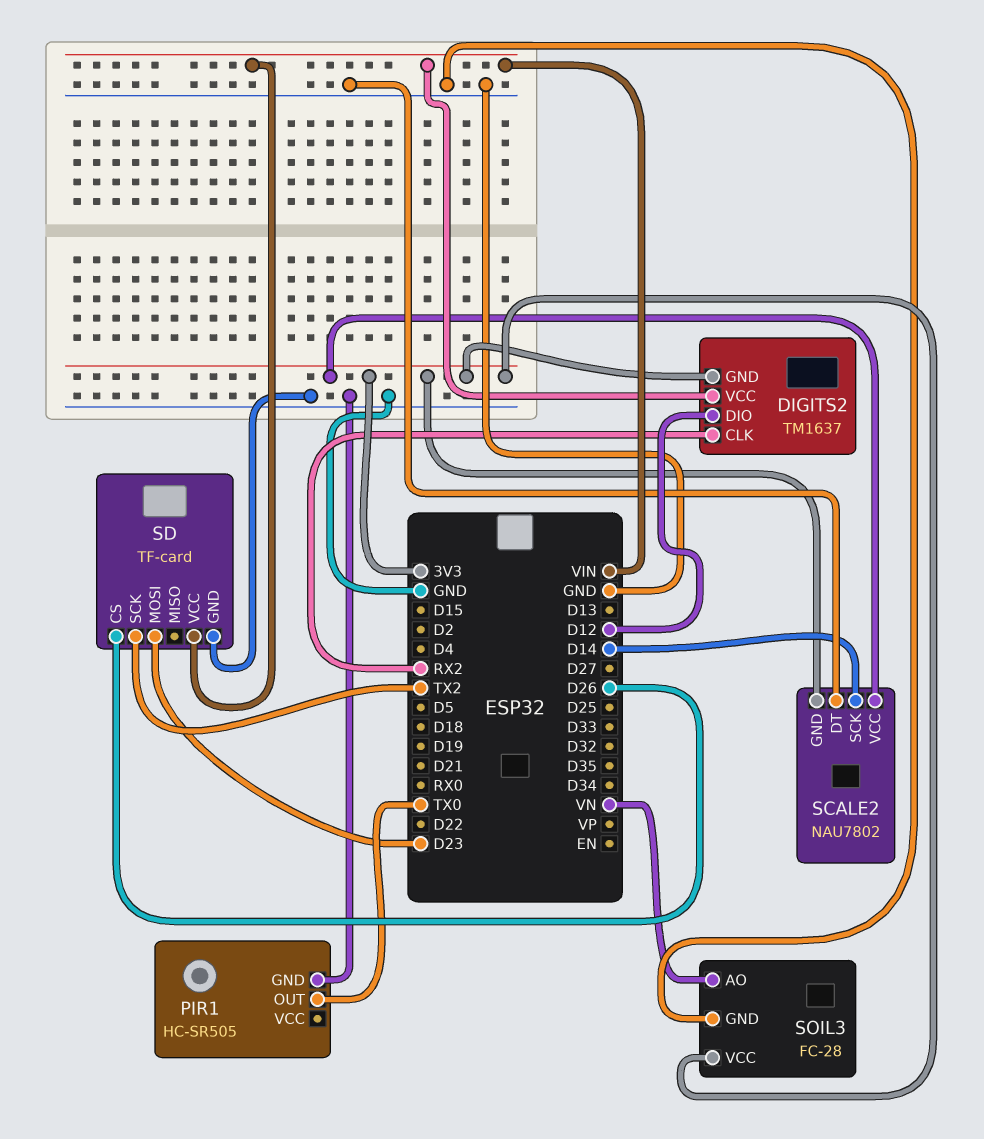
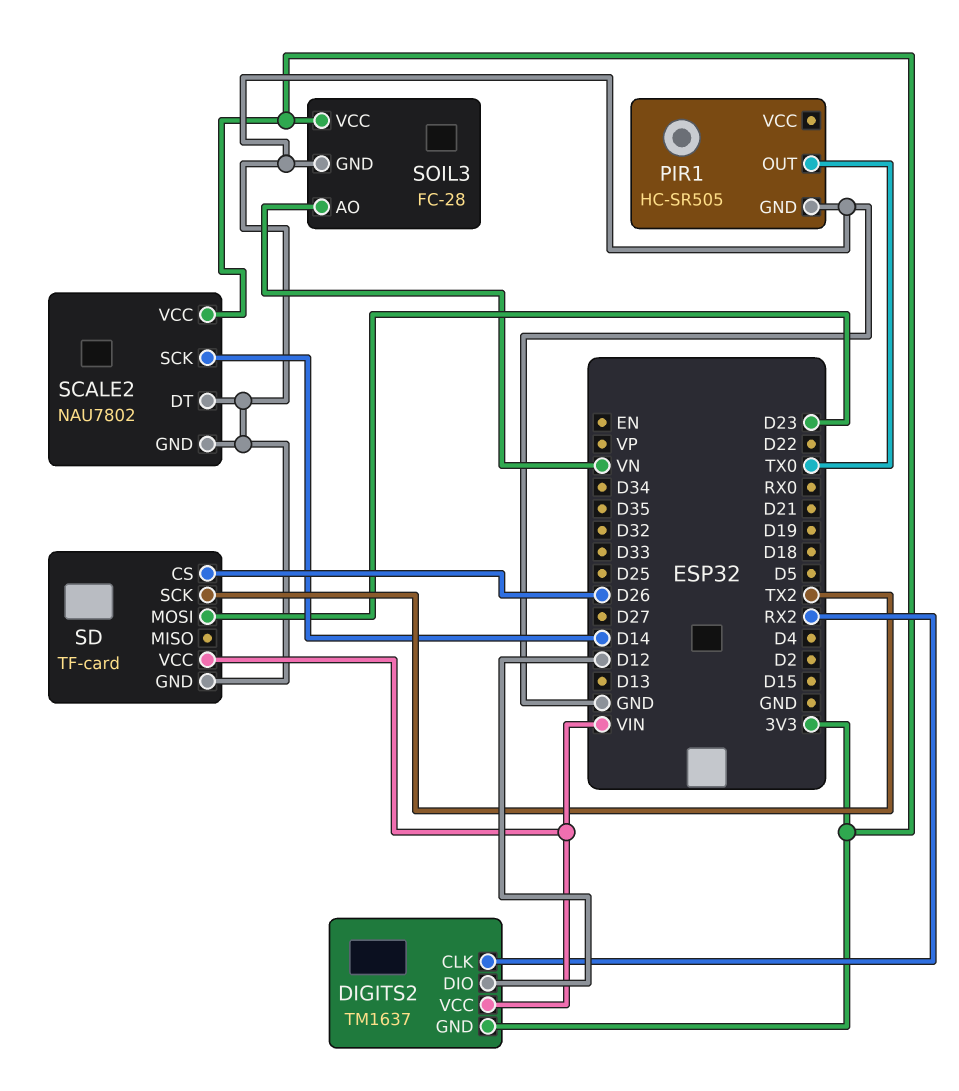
SCALE2 pin GND: 3V3 -> GND

